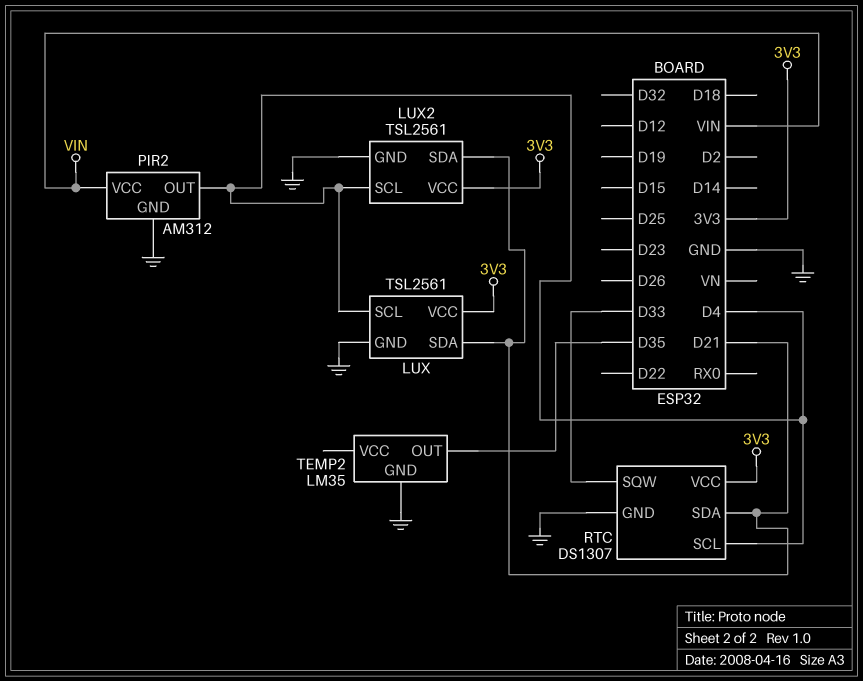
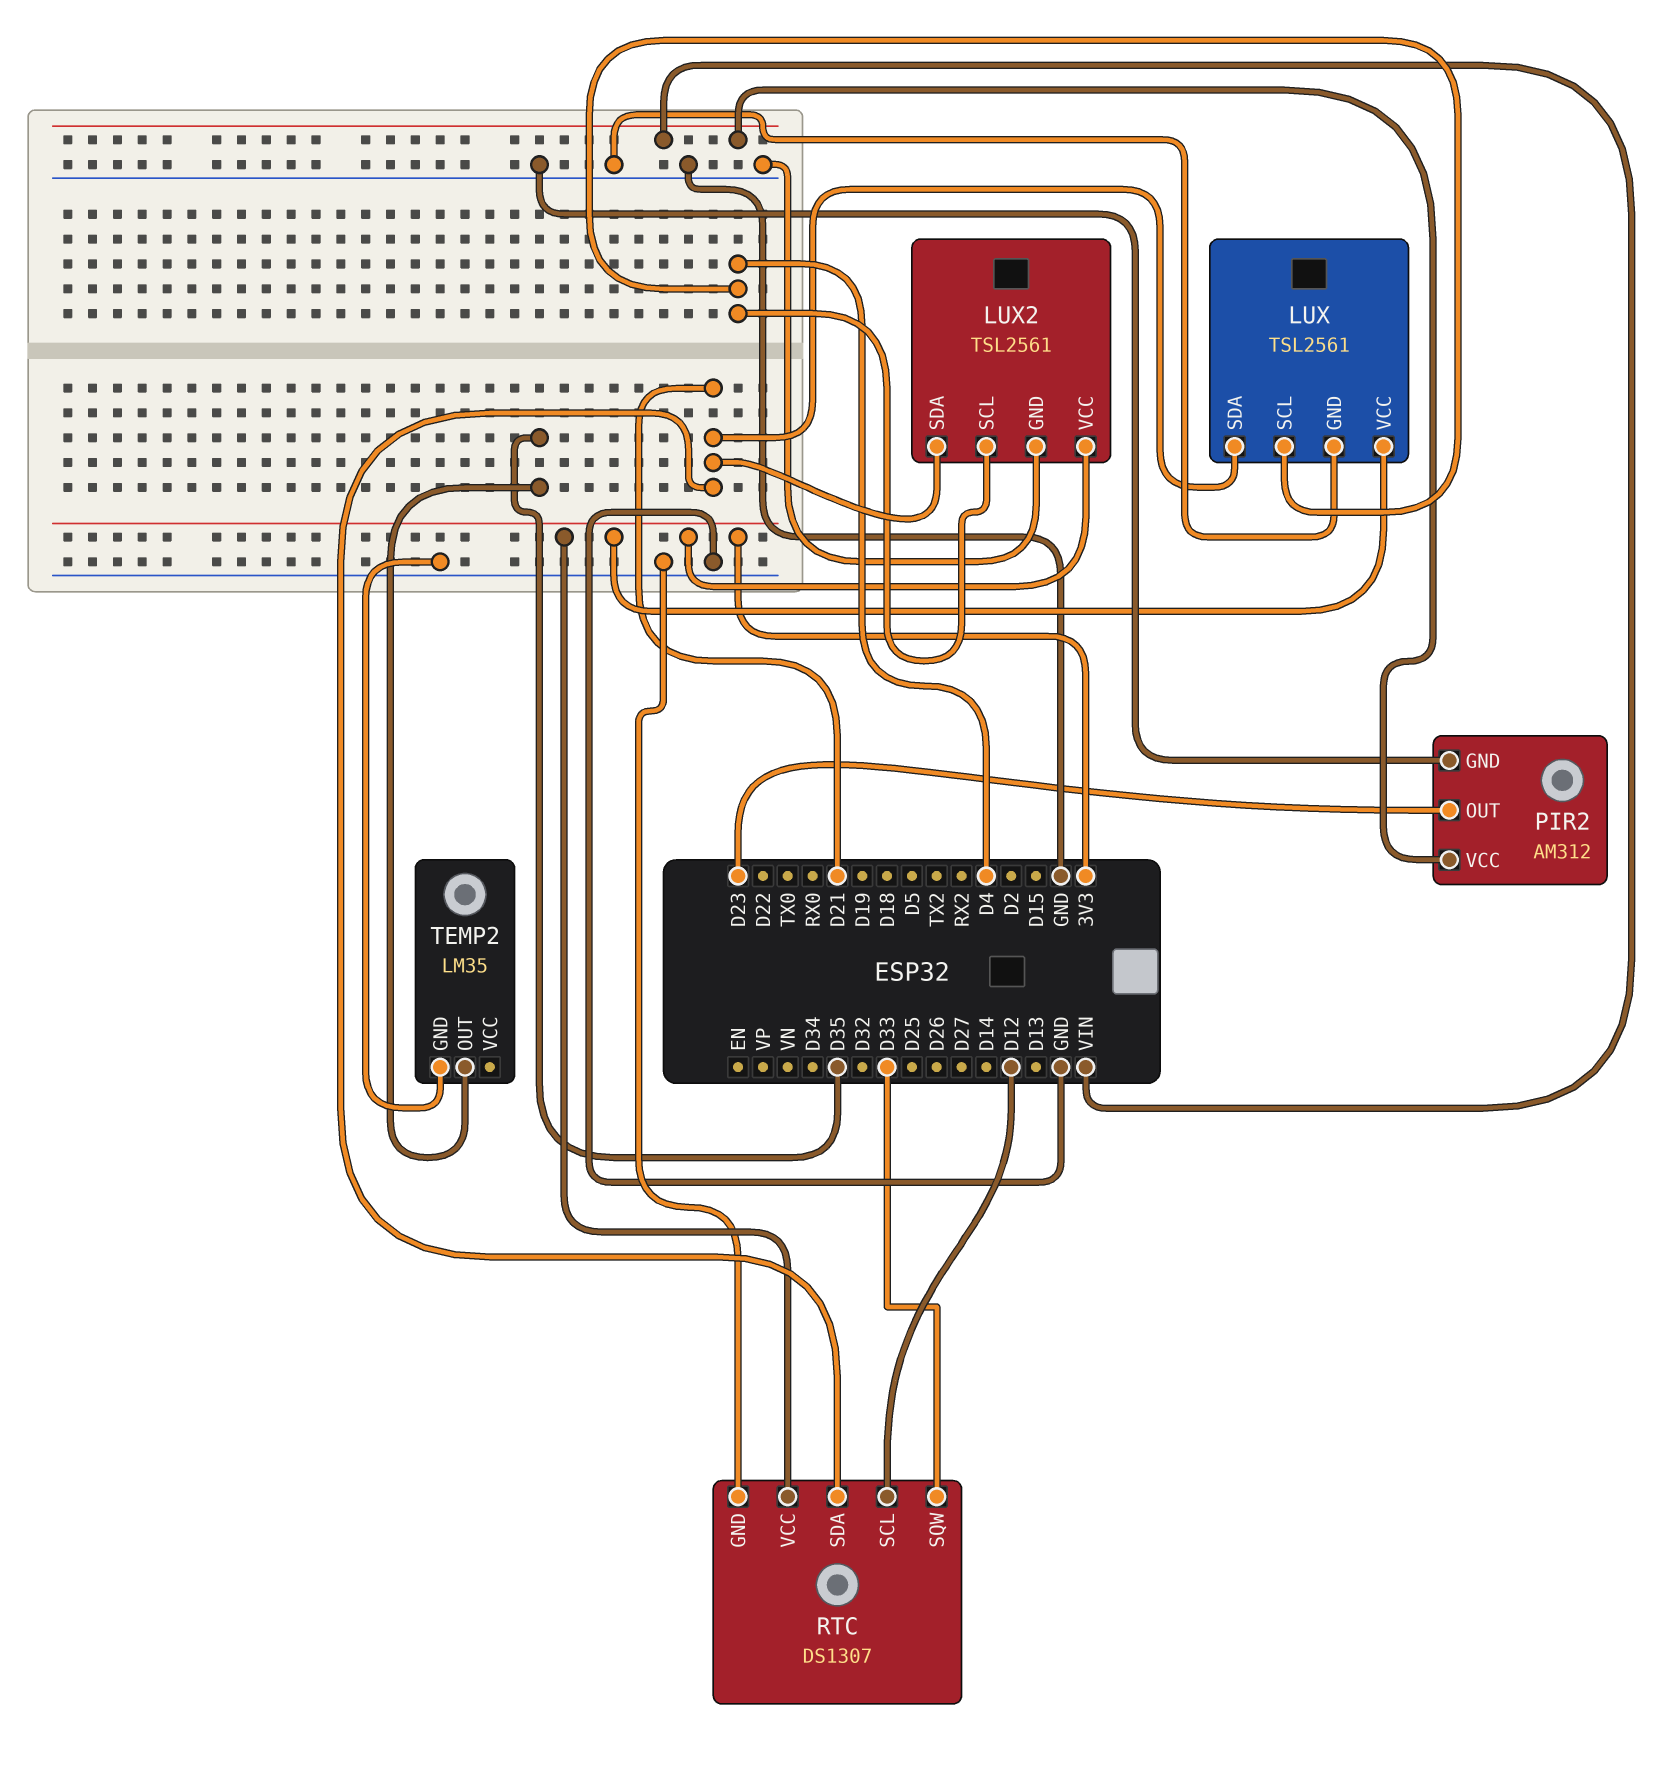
PIR2 pin OUT: D4 -> D23
RTC pin SCL: D4 -> D12

